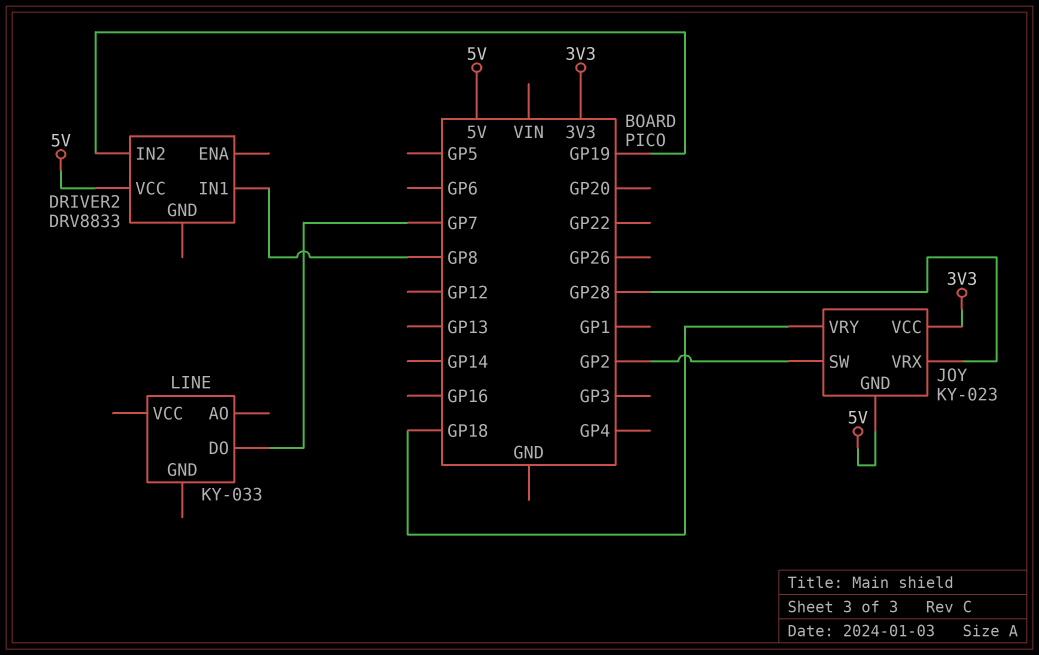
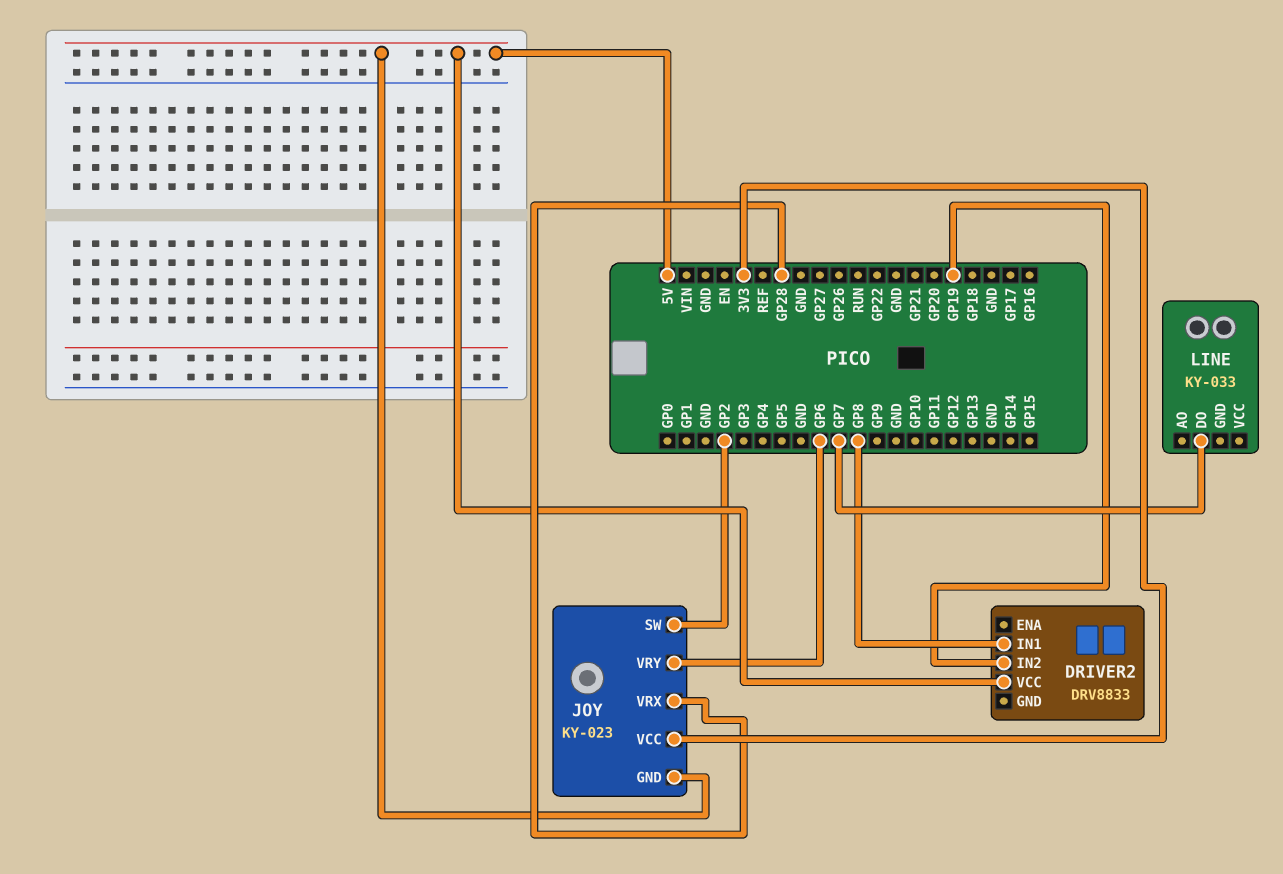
JOY pin VRY: GP18 -> GP6

